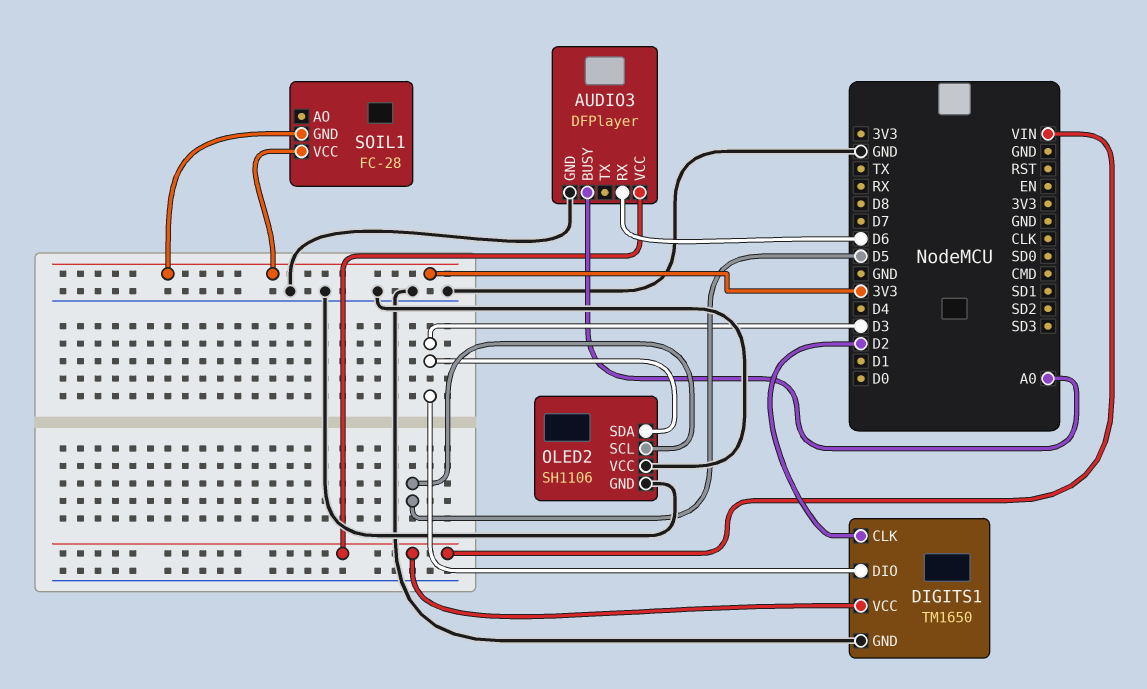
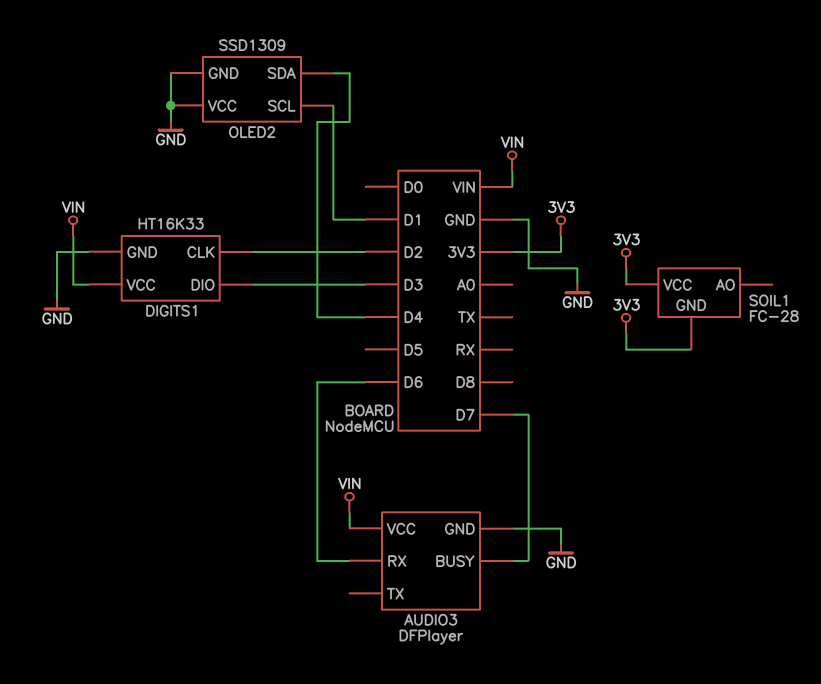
AUDIO3 pin BUSY: A0 -> D7
DIGITS1: TM1650 -> HT16K33
OLED2: SH1106 -> SSD1309
OLED2 pin SCL: D5 -> D1
OLED2 pin SDA: D3 -> D4

